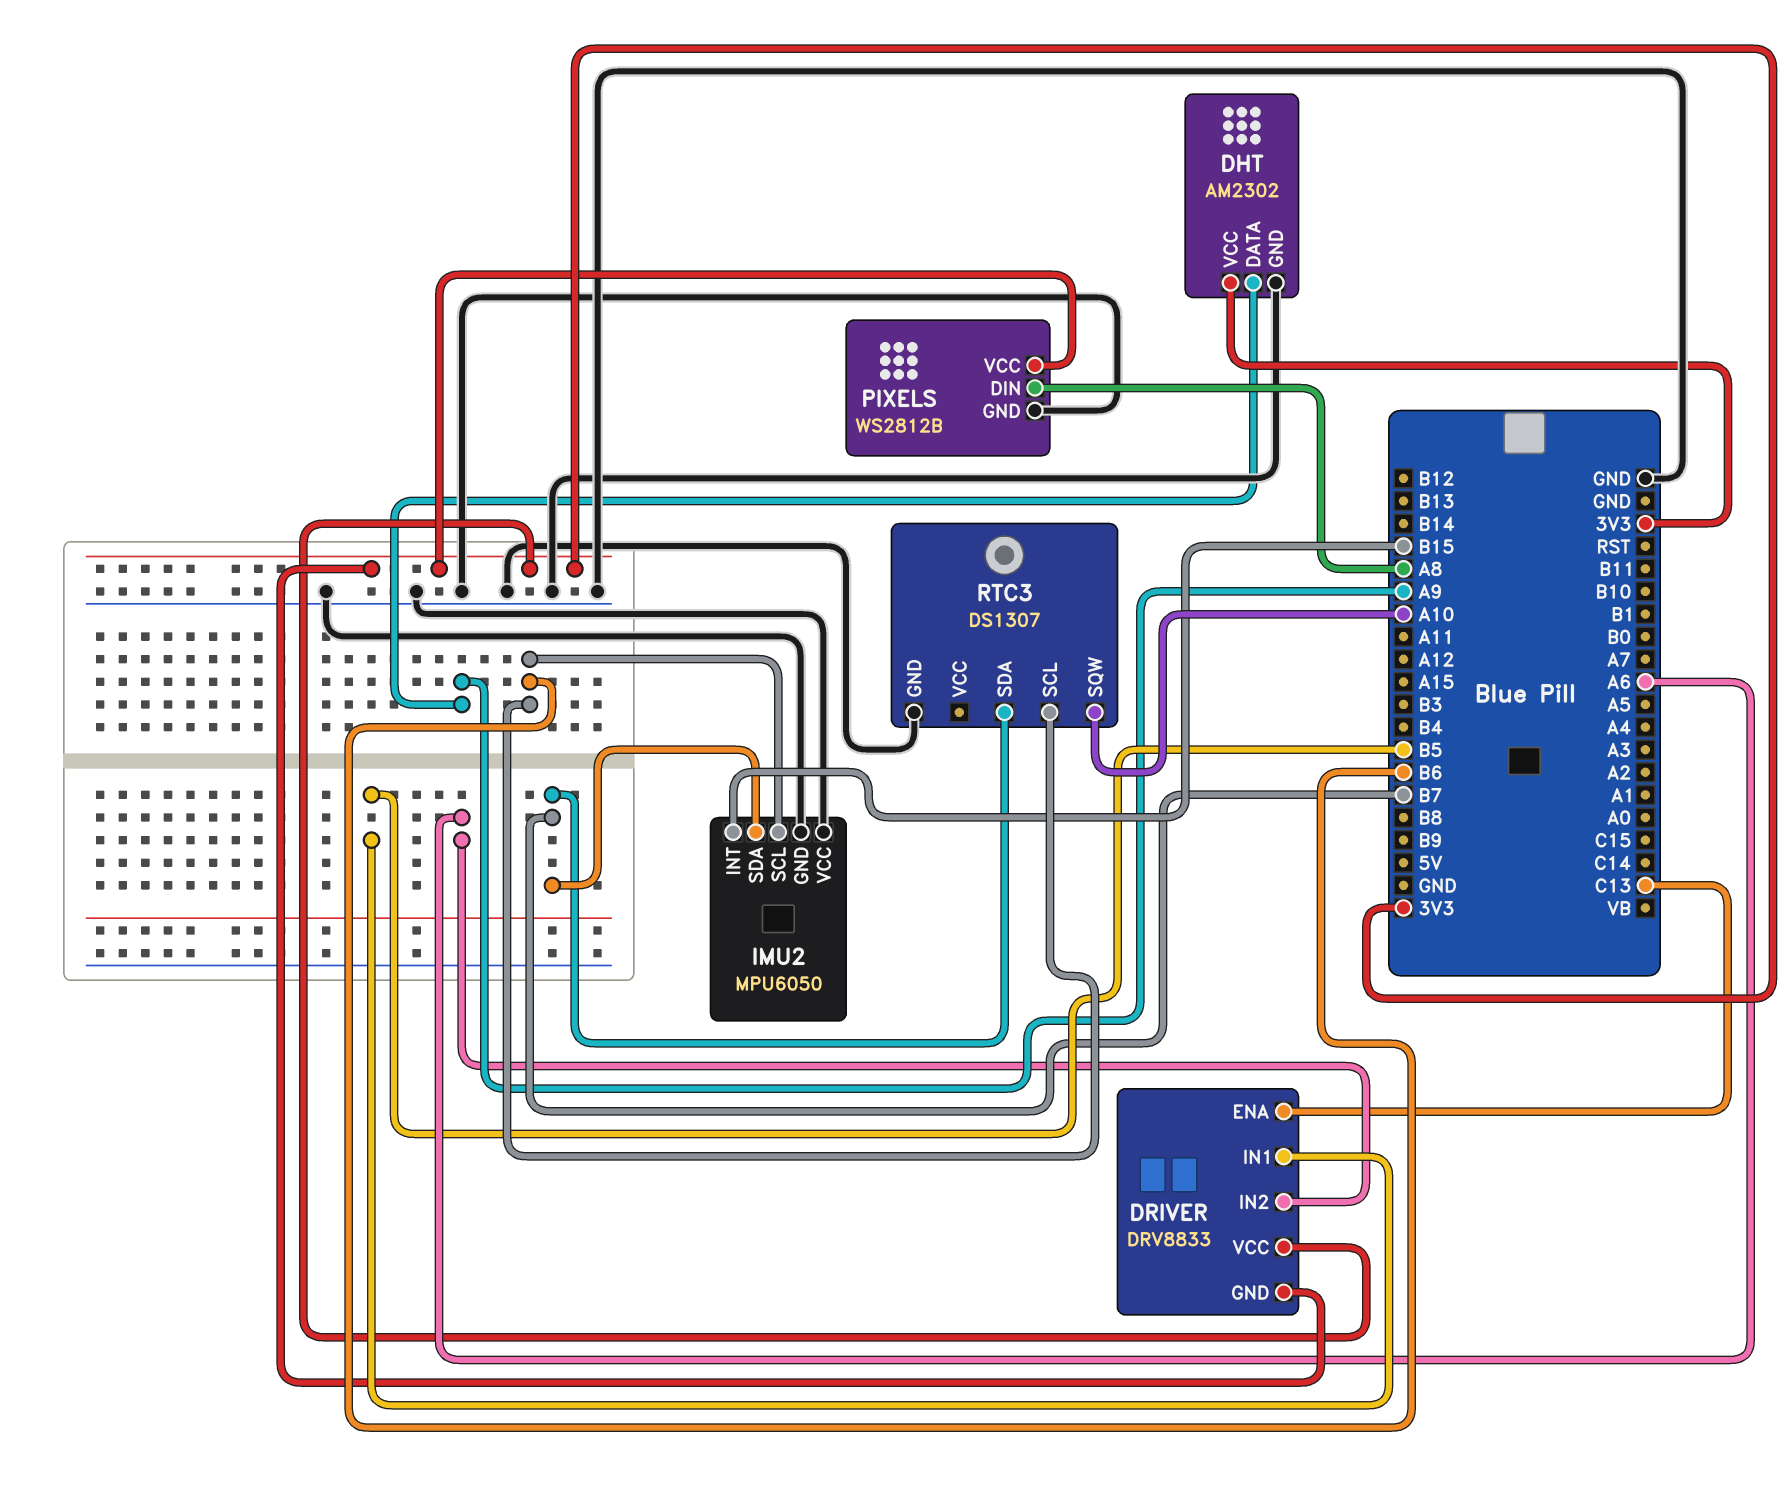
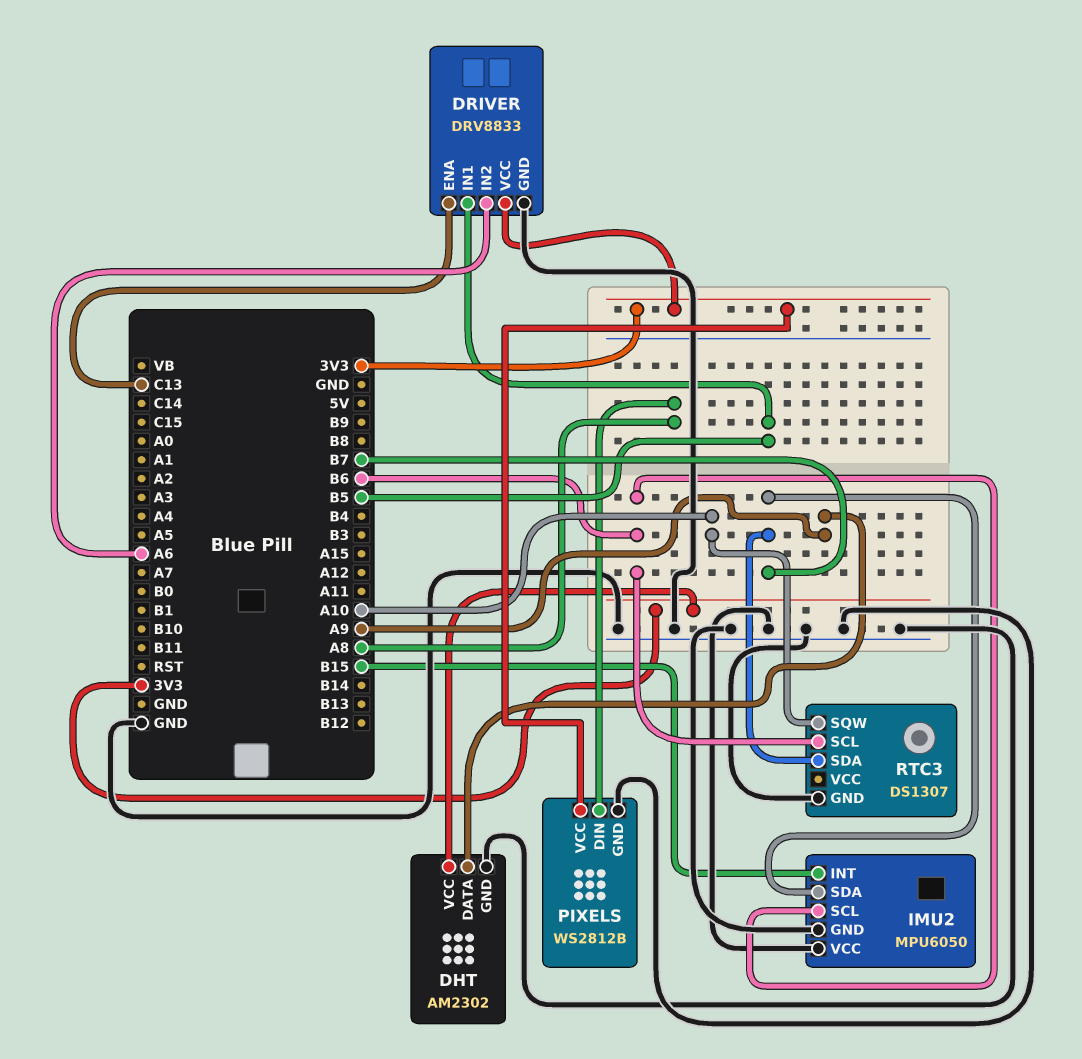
DRIVER pin GND: 3V3 -> GND

